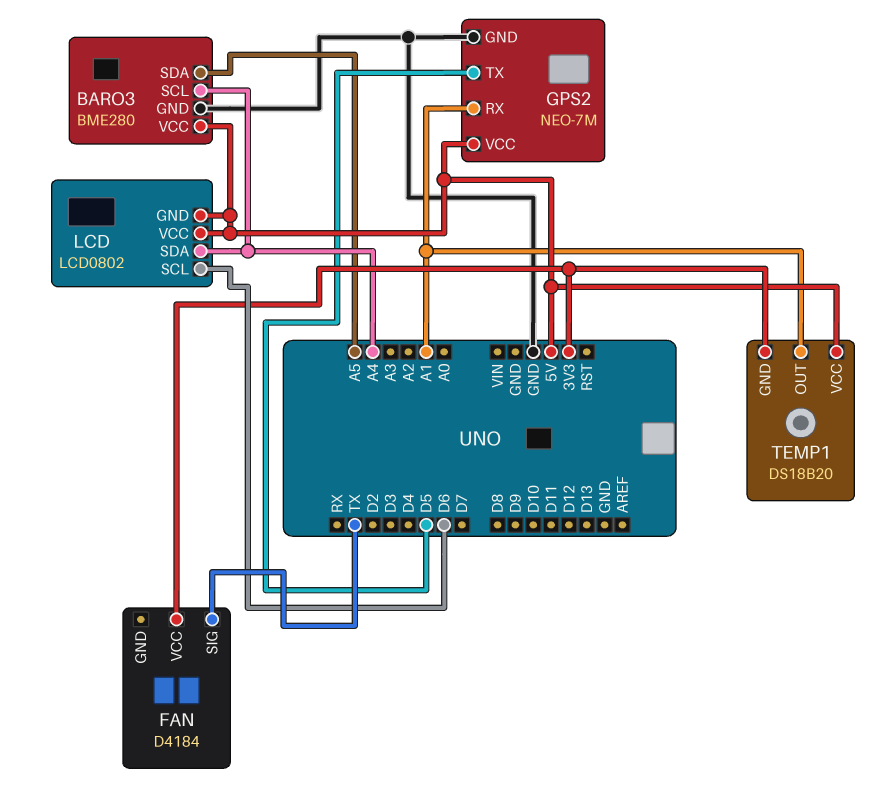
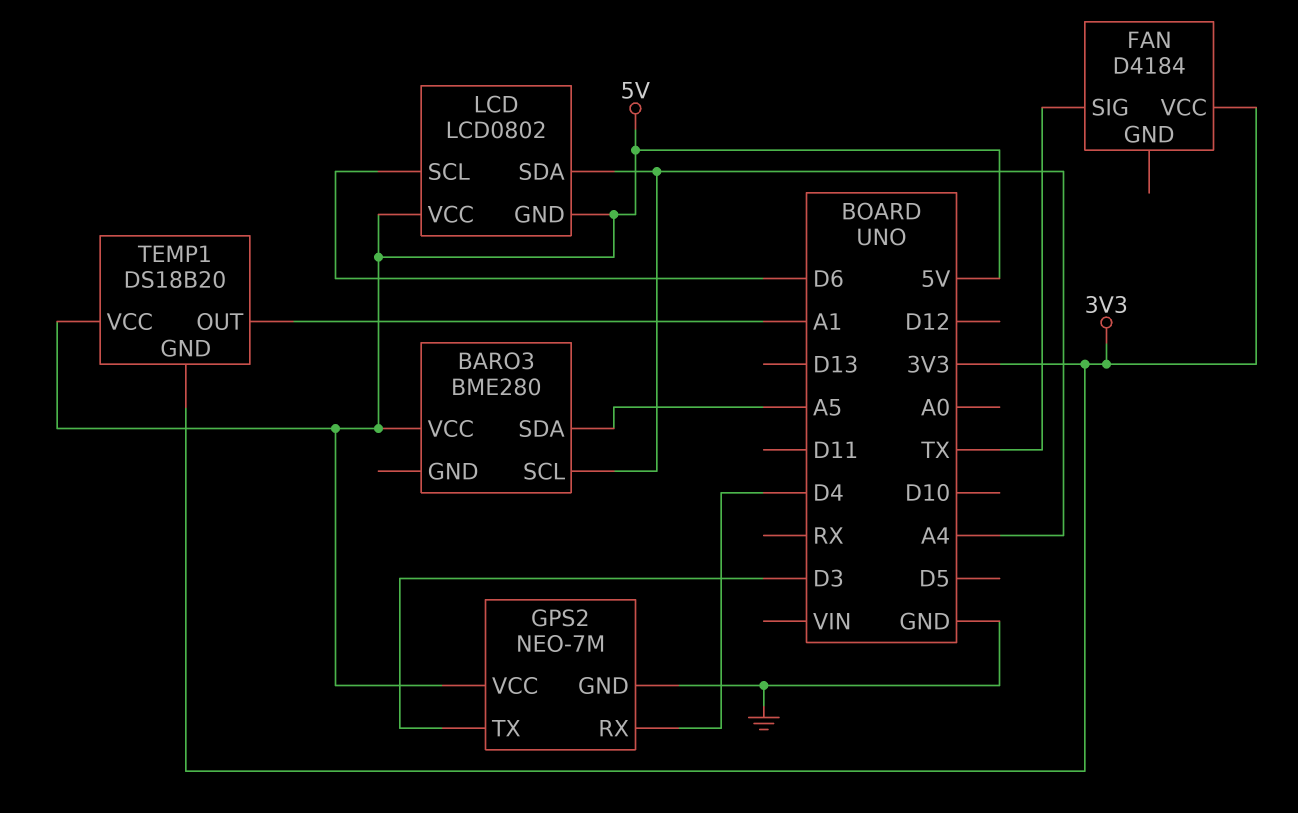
BARO3 pin GND: GND -> none
GPS2 pin RX: A1 -> D4
GPS2 pin TX: D5 -> D3

